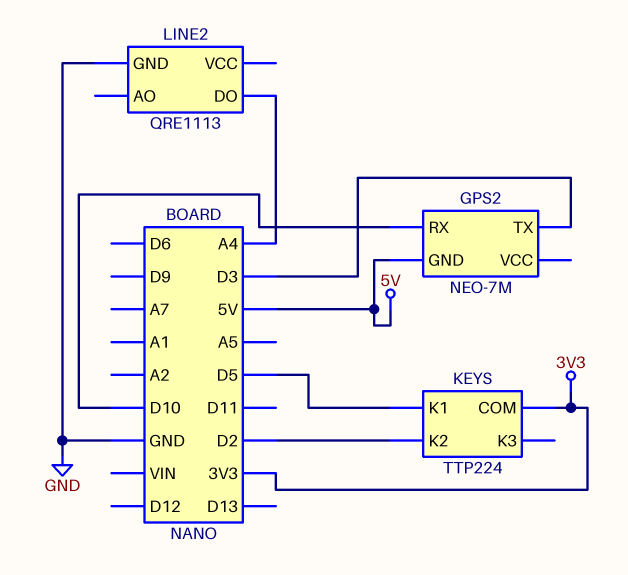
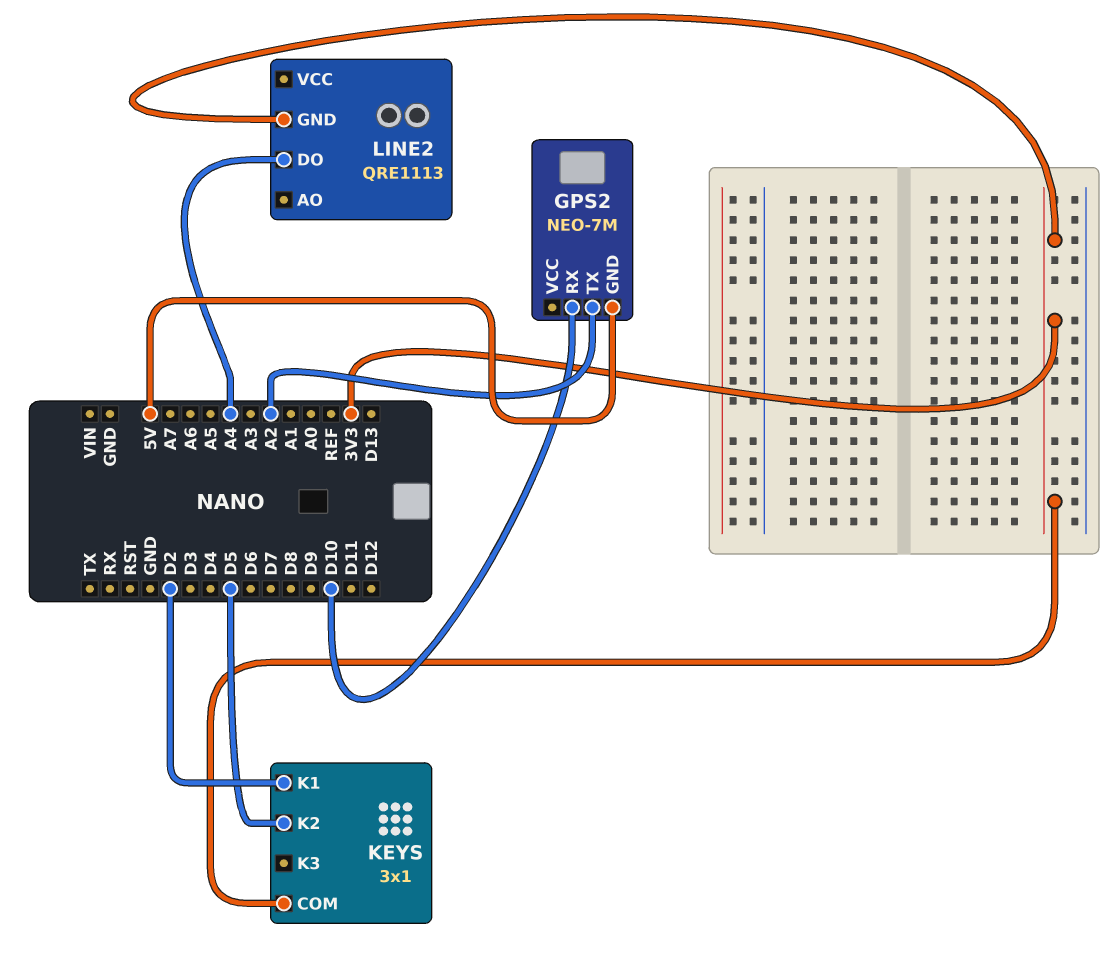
GPS2 pin TX: D3 -> A2
KEYS: TTP224 -> 3x1
KEYS pin K1: D5 -> D2
KEYS pin K2: D2 -> D5
LINE2 pin GND: GND -> 3V3

